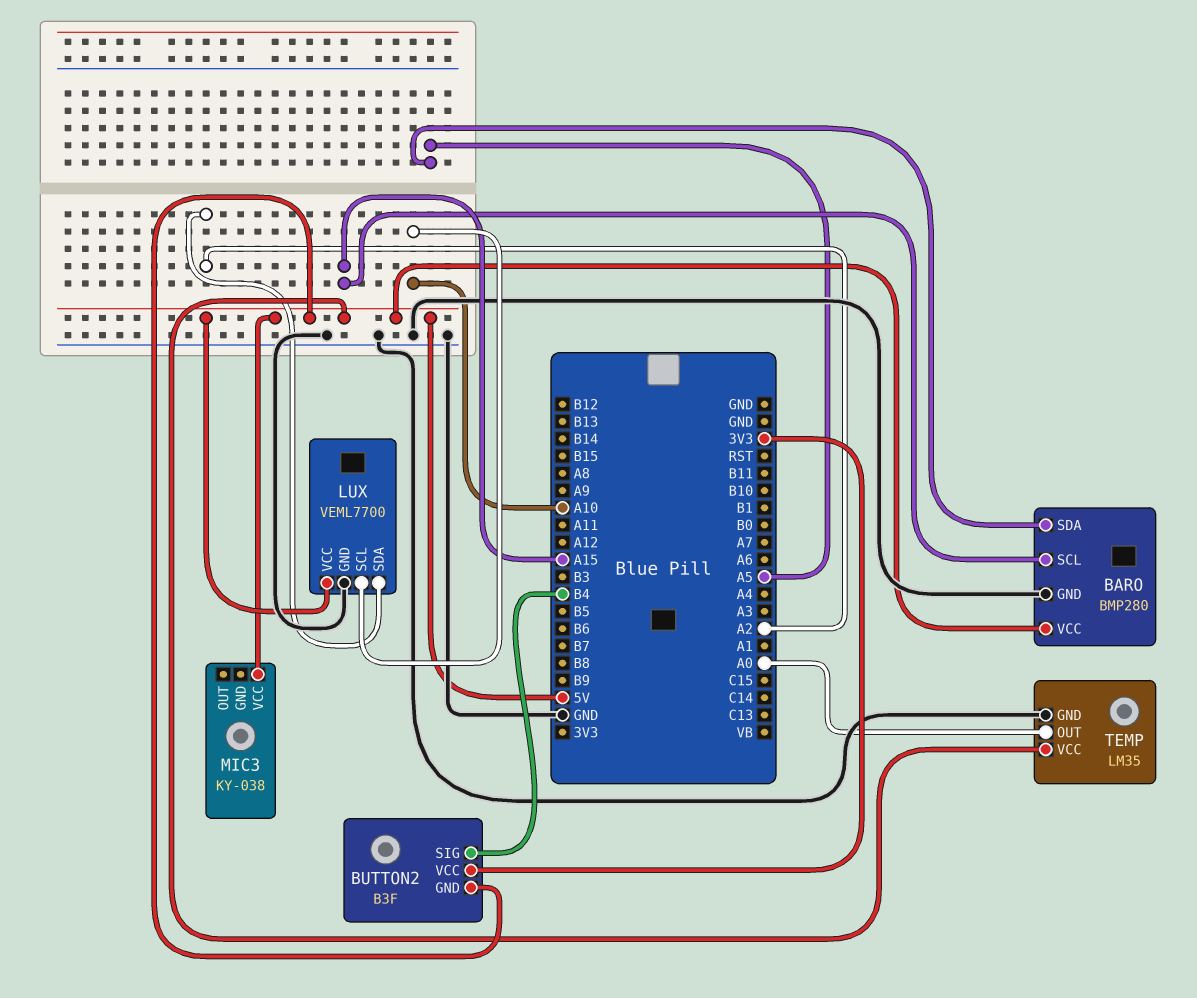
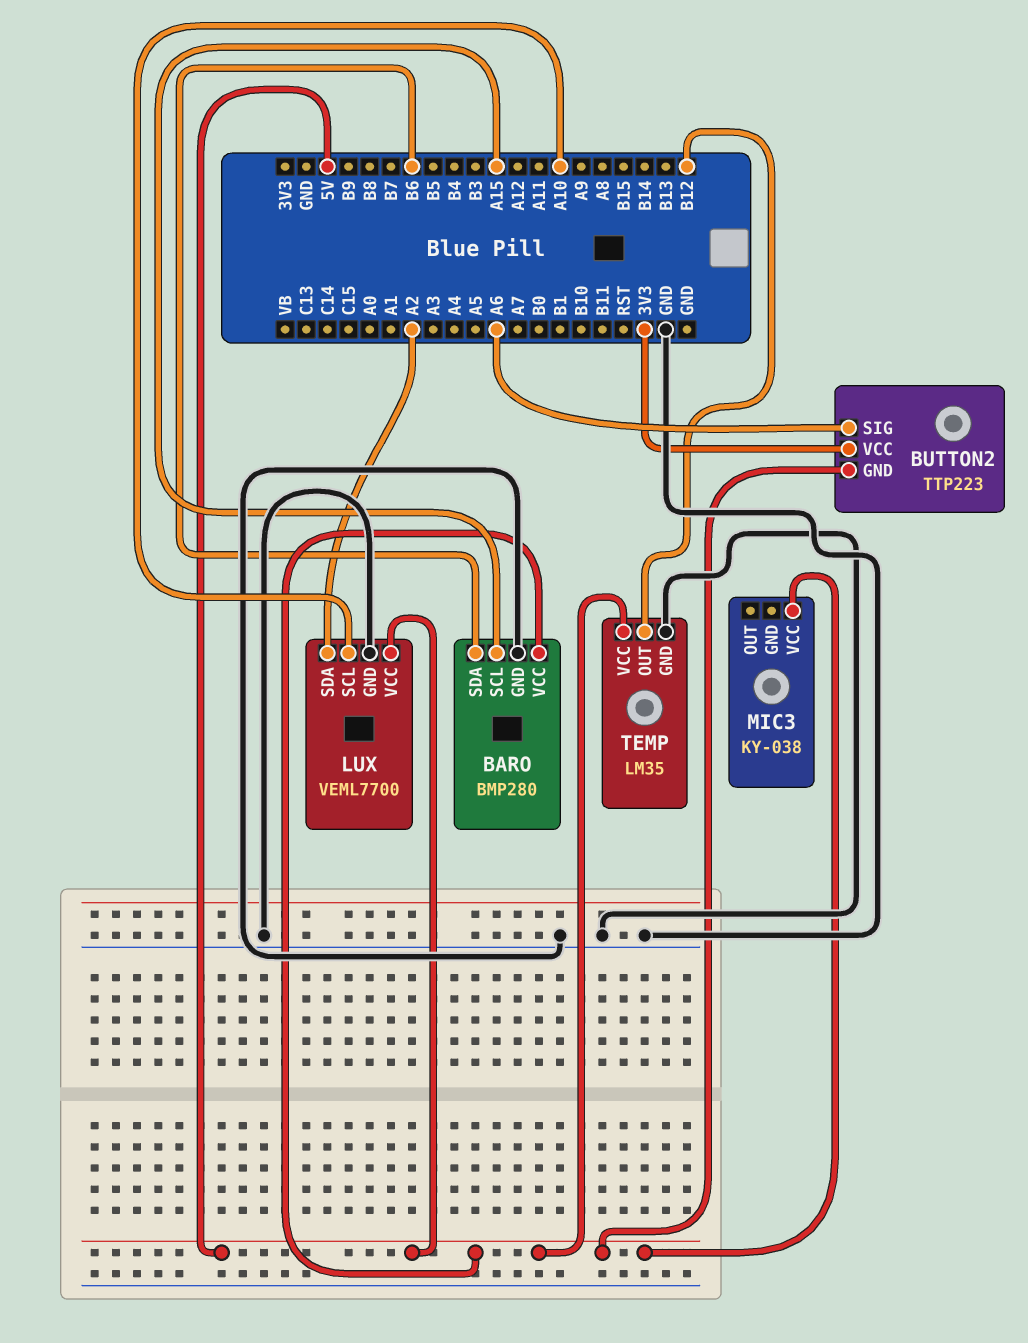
BARO pin SDA: A5 -> B6
BUTTON2: B3F -> TTP223
BUTTON2 pin SIG: B4 -> A6
TEMP pin OUT: A0 -> B12

